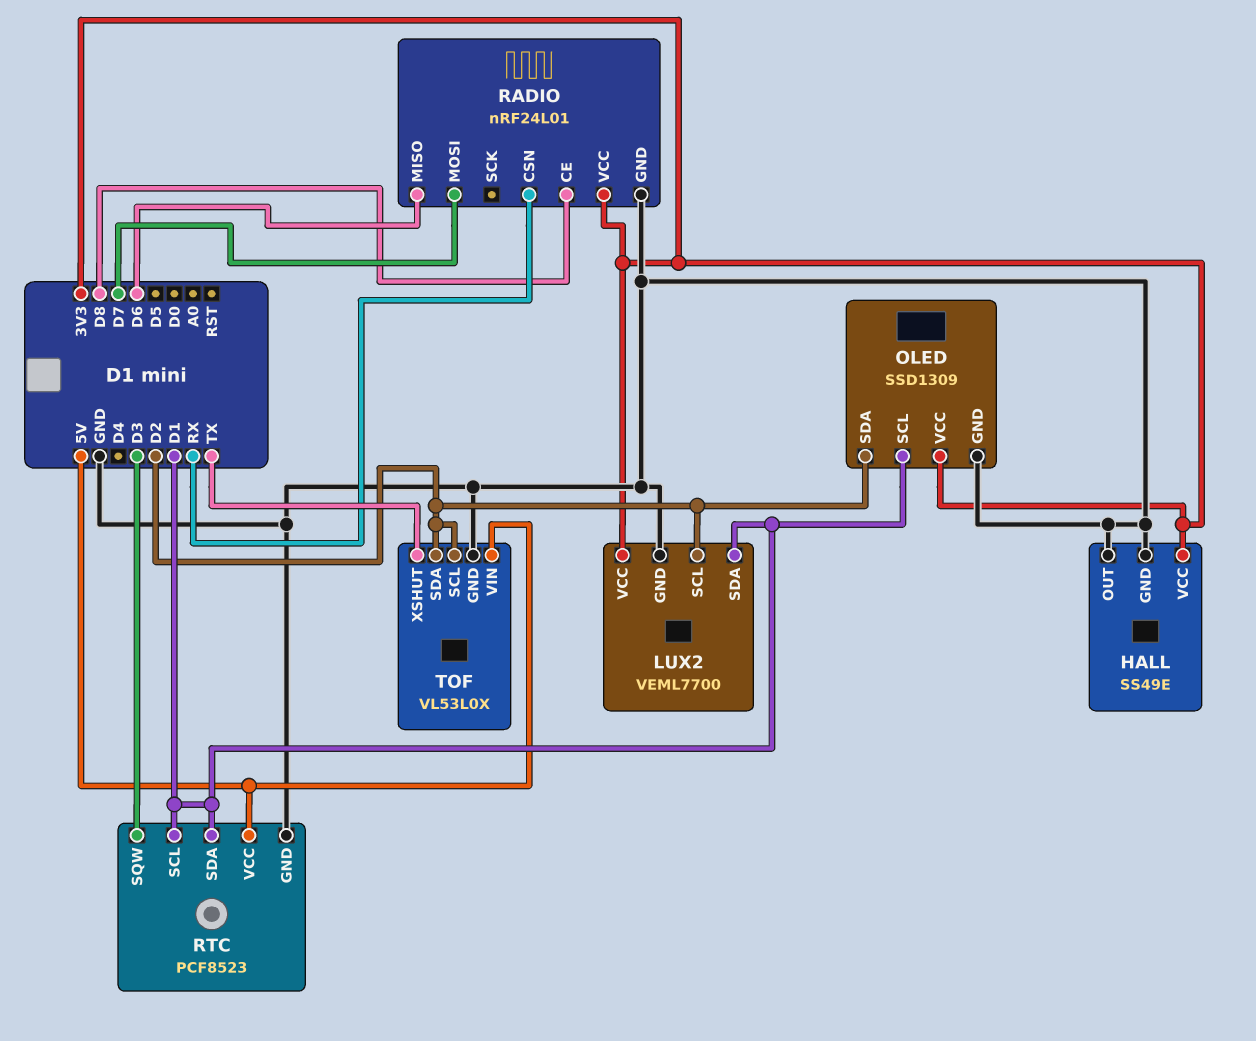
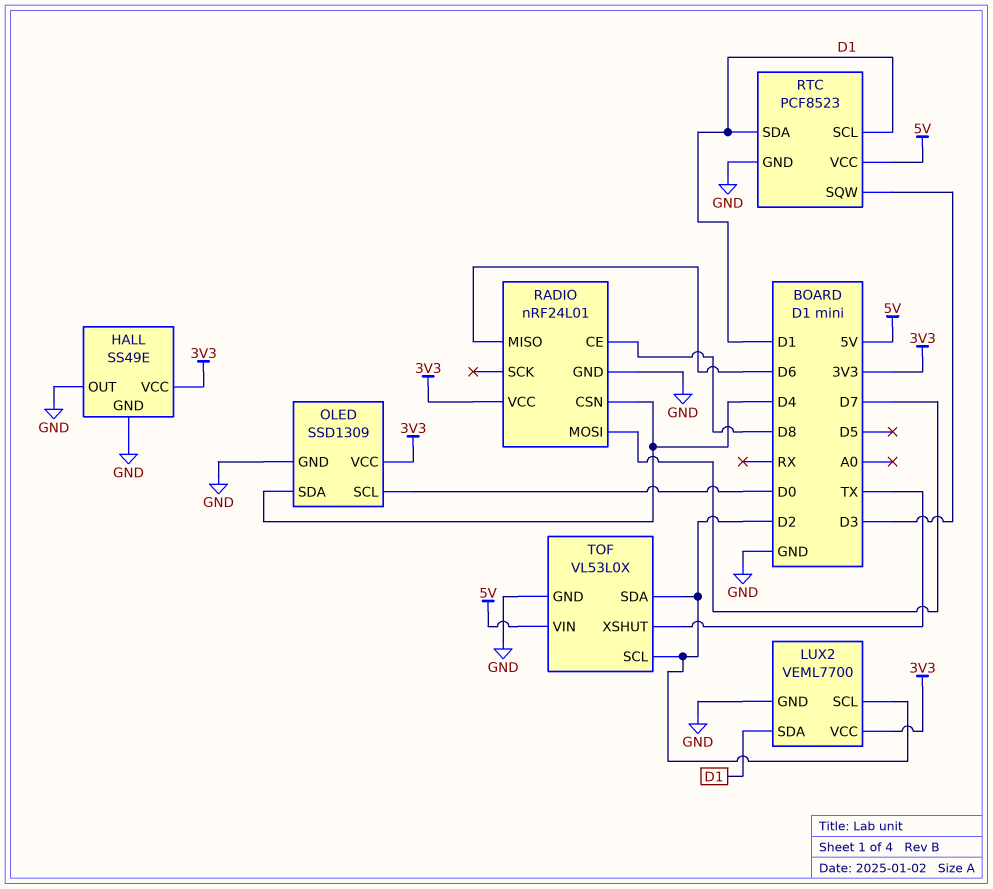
OLED pin SCL: D1 -> D0
OLED pin SDA: D2 -> D4
RADIO pin CSN: RX -> D4

